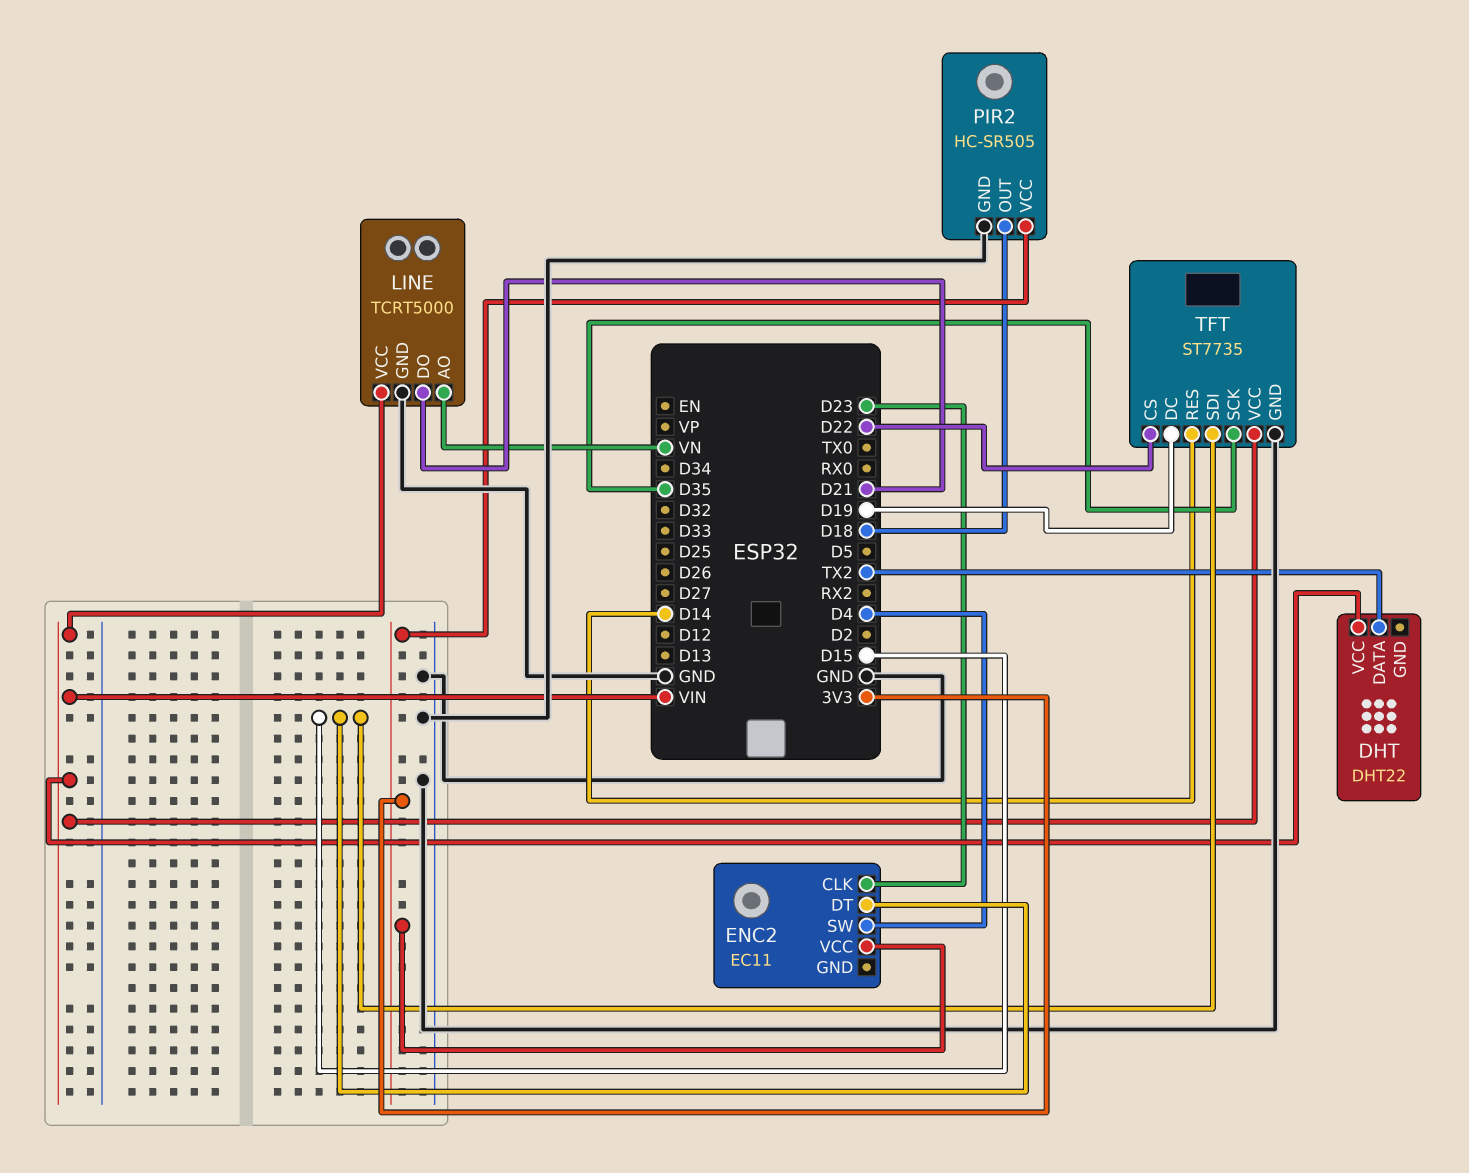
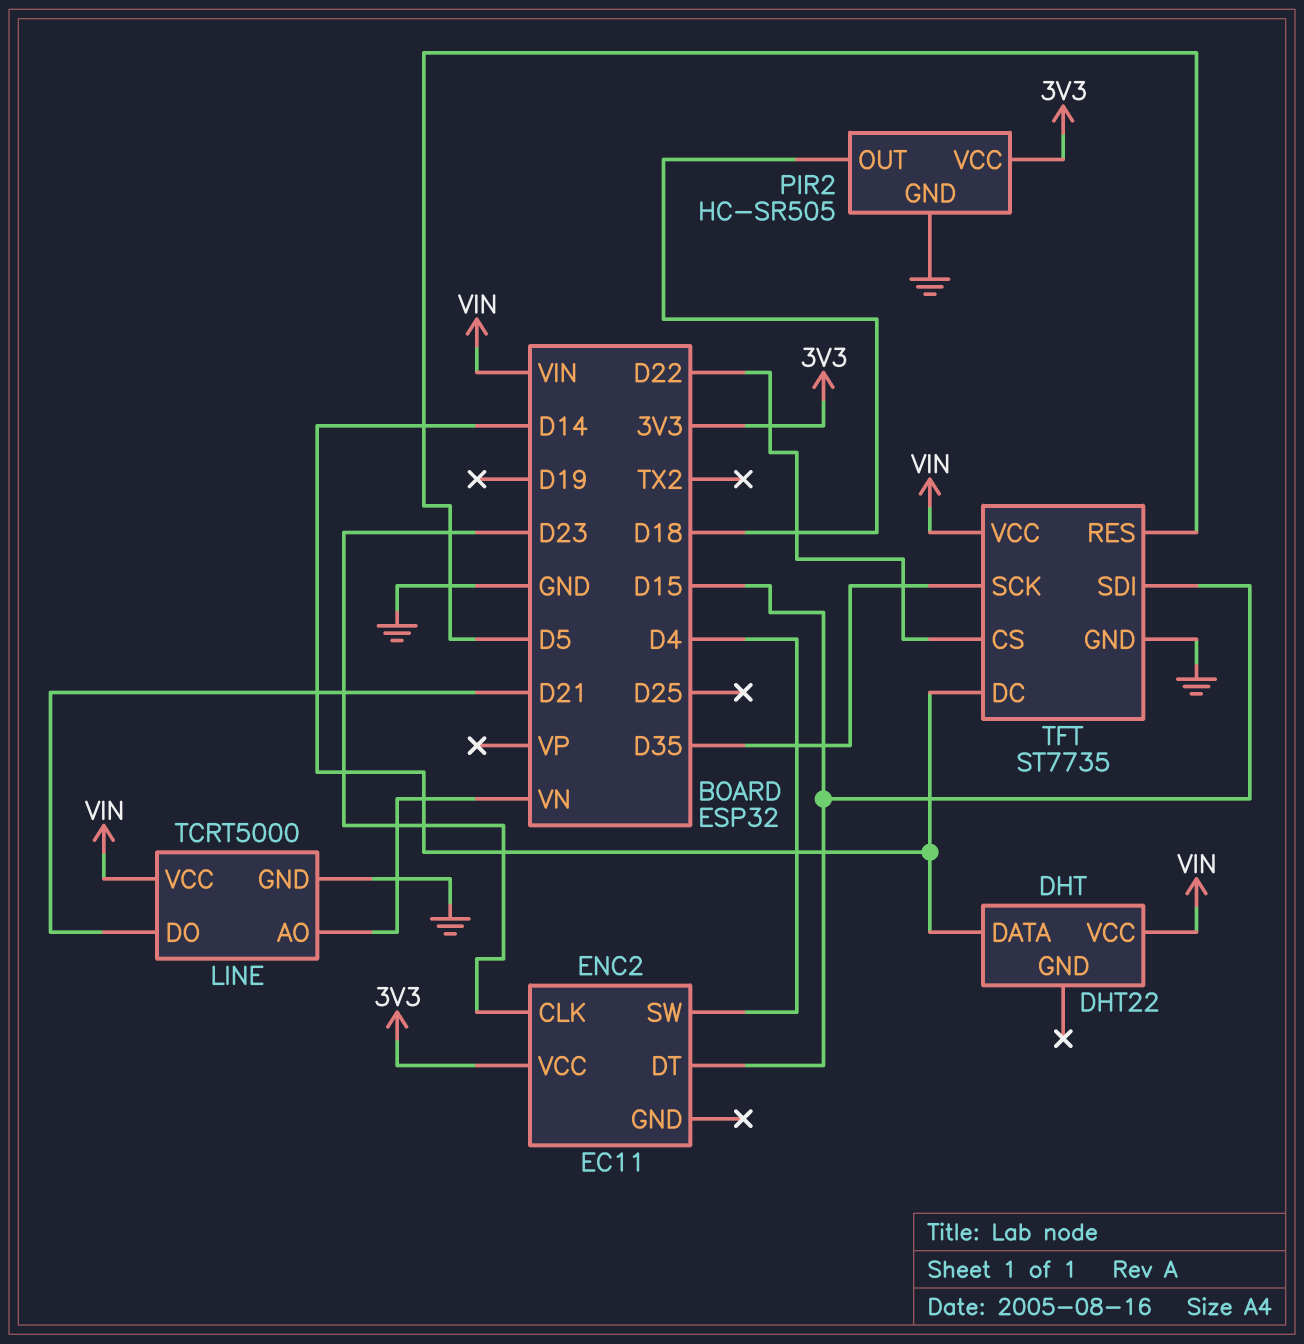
DHT pin DATA: TX2 -> D14
TFT pin DC: D19 -> D14
TFT pin RES: D14 -> D5

